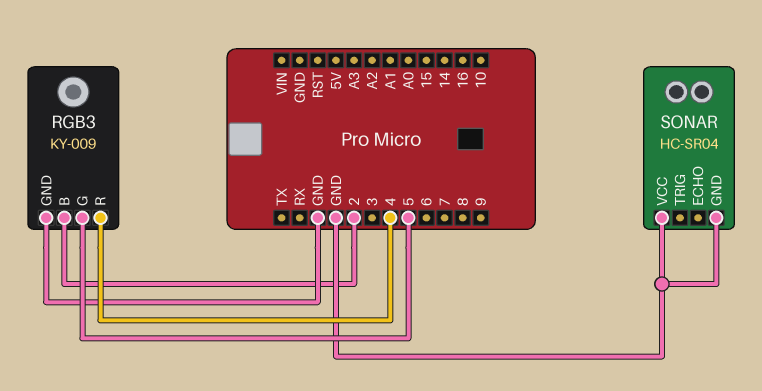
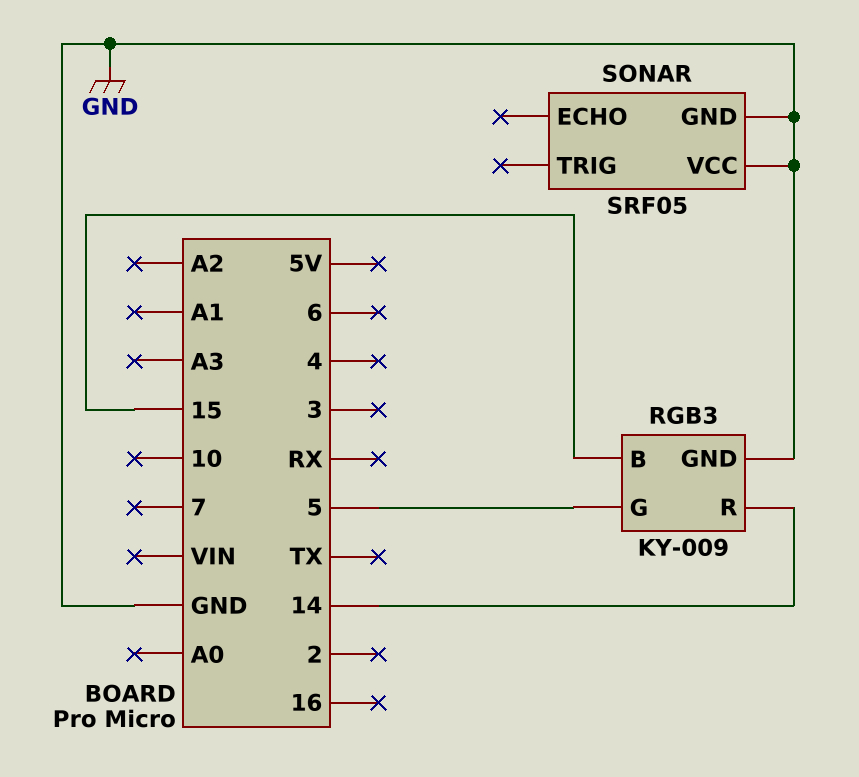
RGB3 pin B: 2 -> 15
RGB3 pin R: 4 -> 14
SONAR: HC-SR04 -> SRF05

